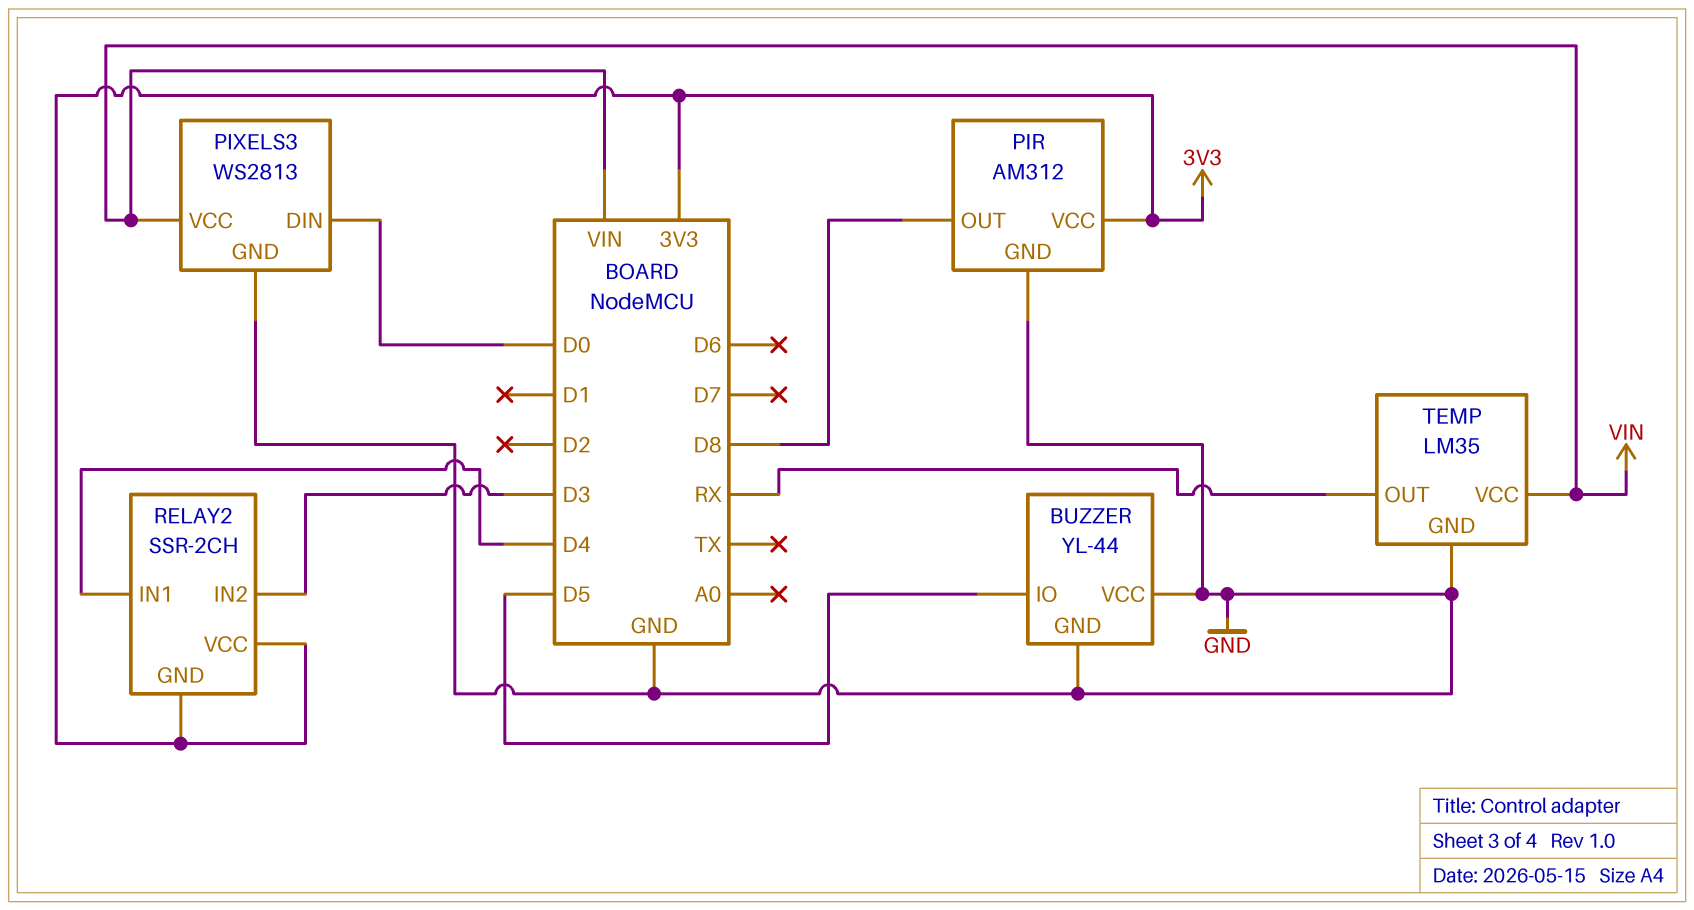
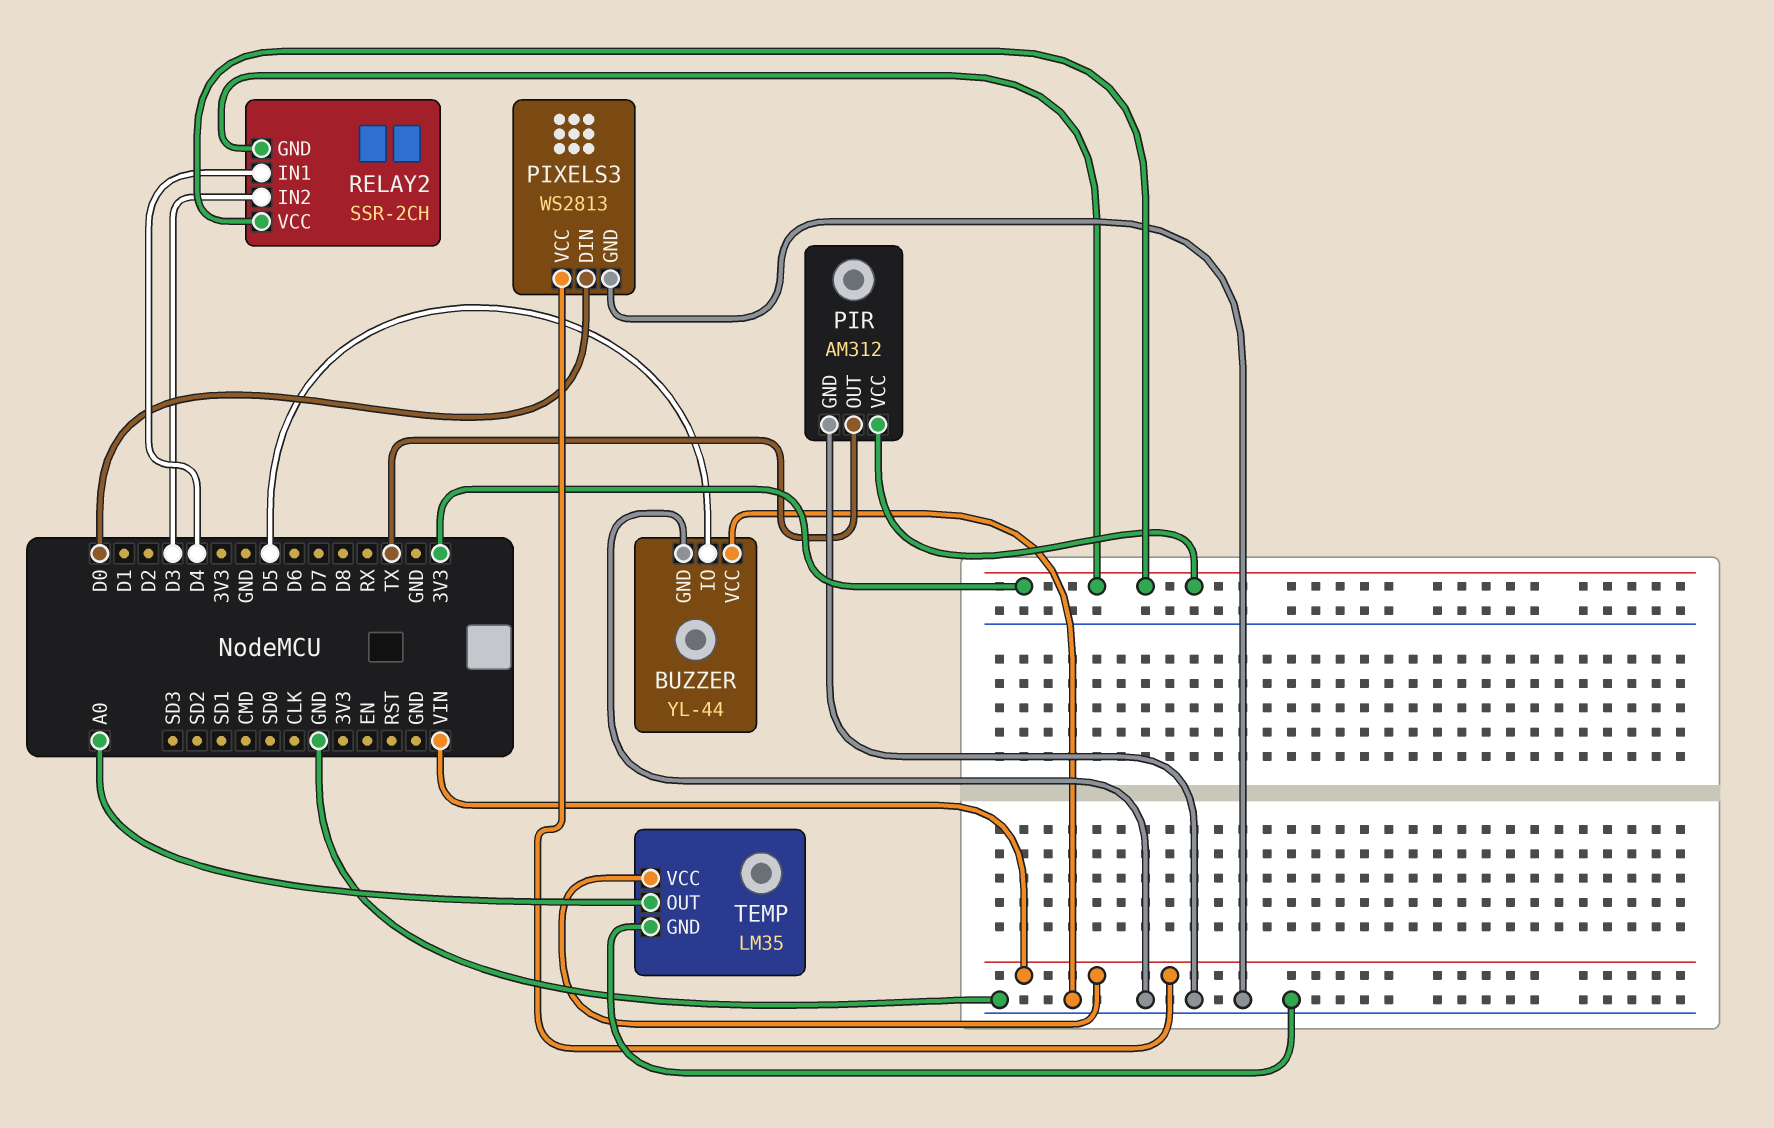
PIR pin OUT: D8 -> TX
TEMP pin OUT: RX -> A0

